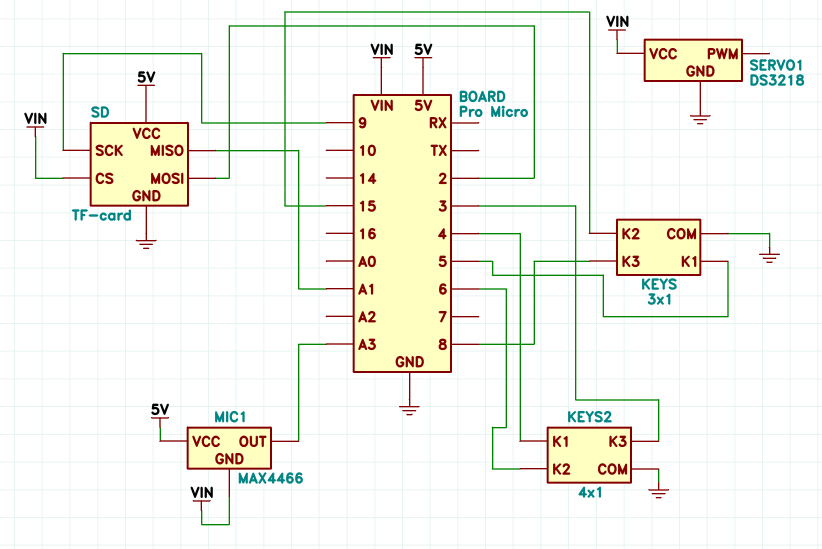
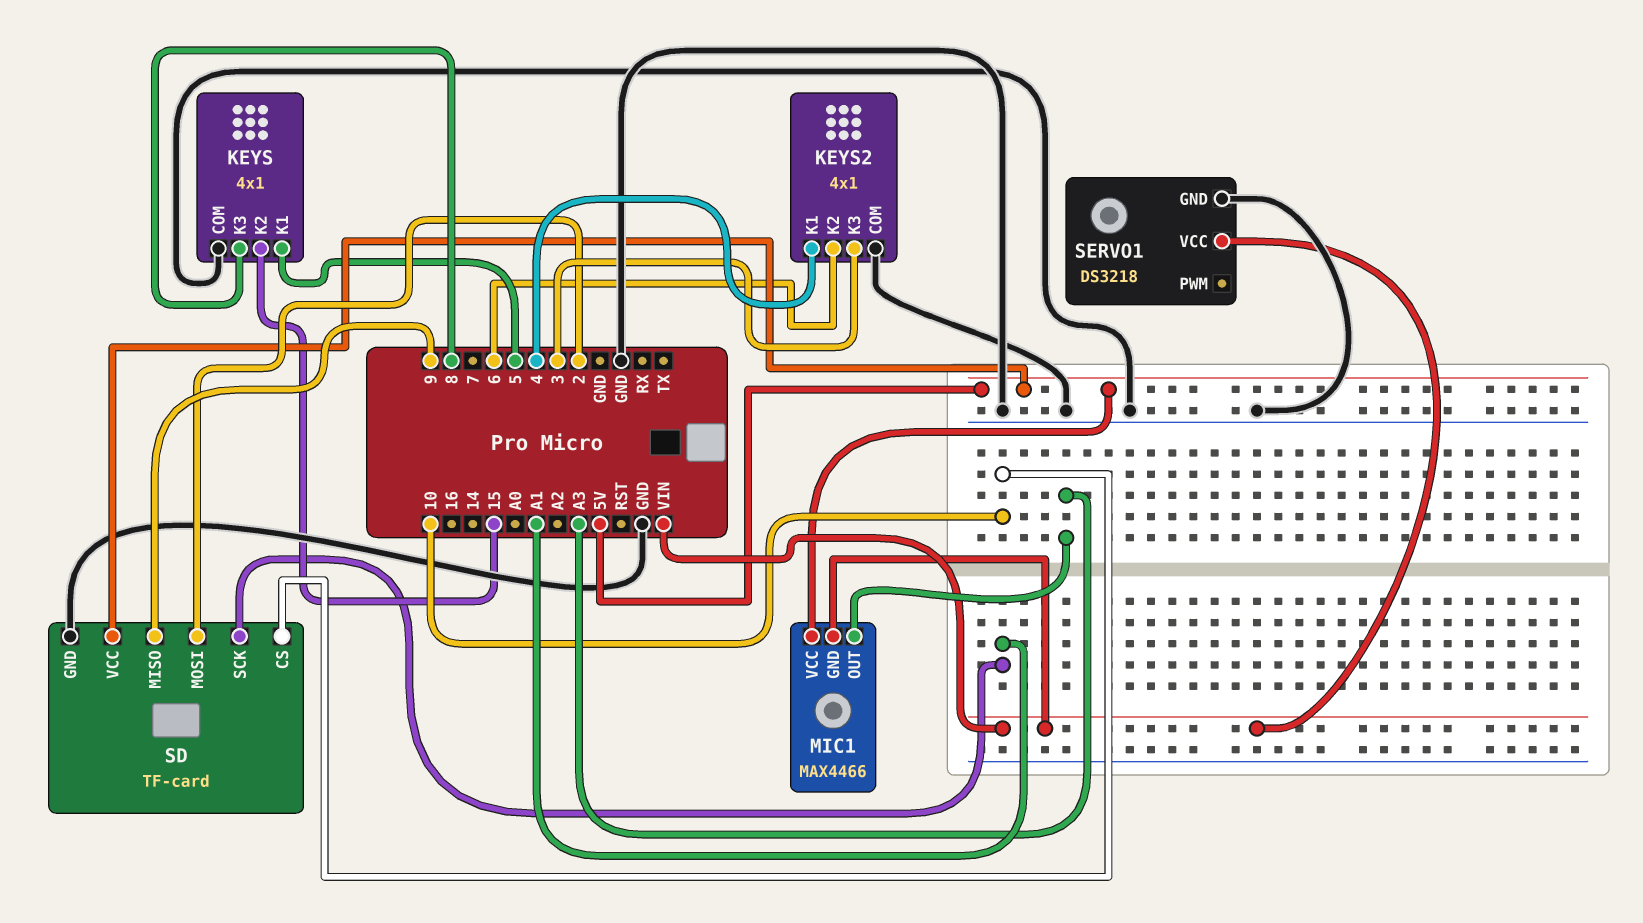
KEYS: 3x1 -> 4x1
SD pin CS: VIN -> 10
SD pin MISO: A1 -> 9
SD pin SCK: 9 -> A1

